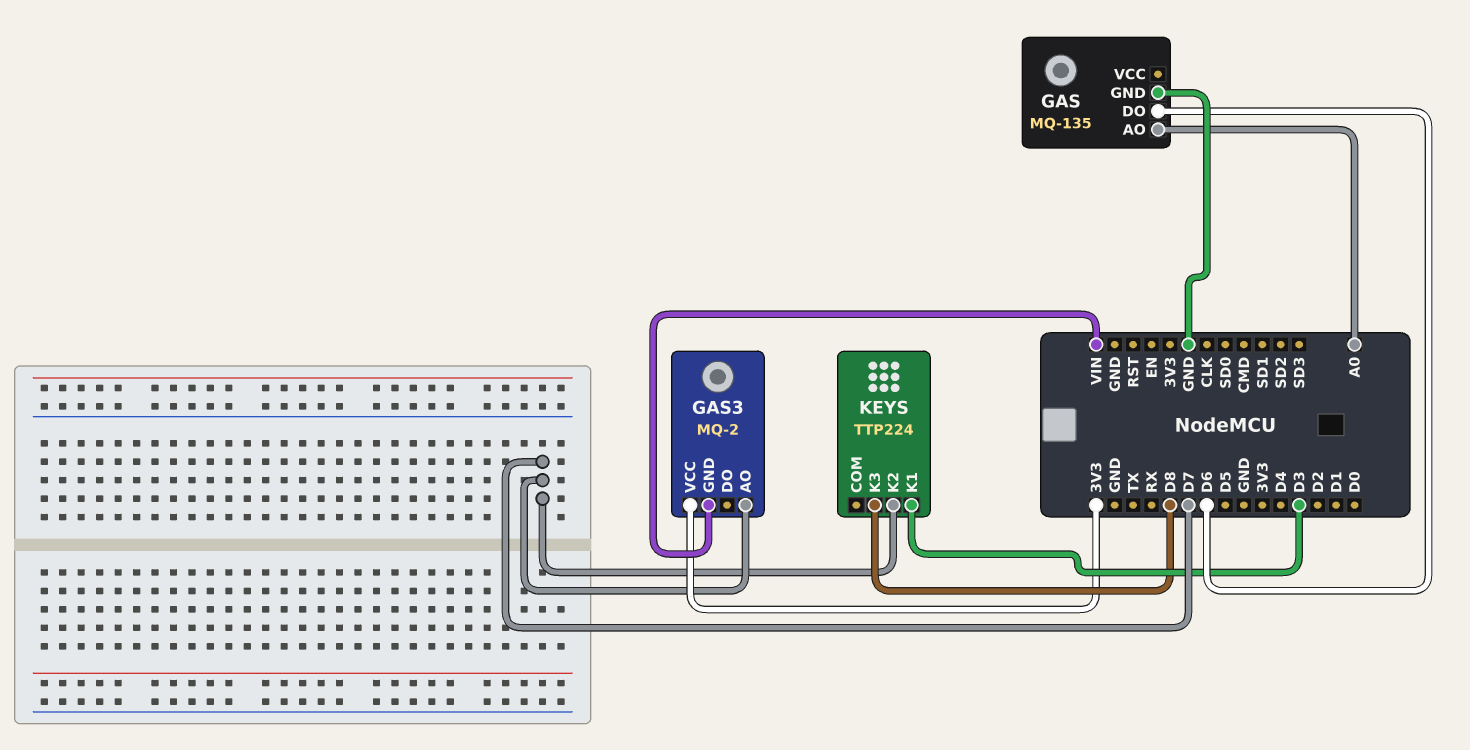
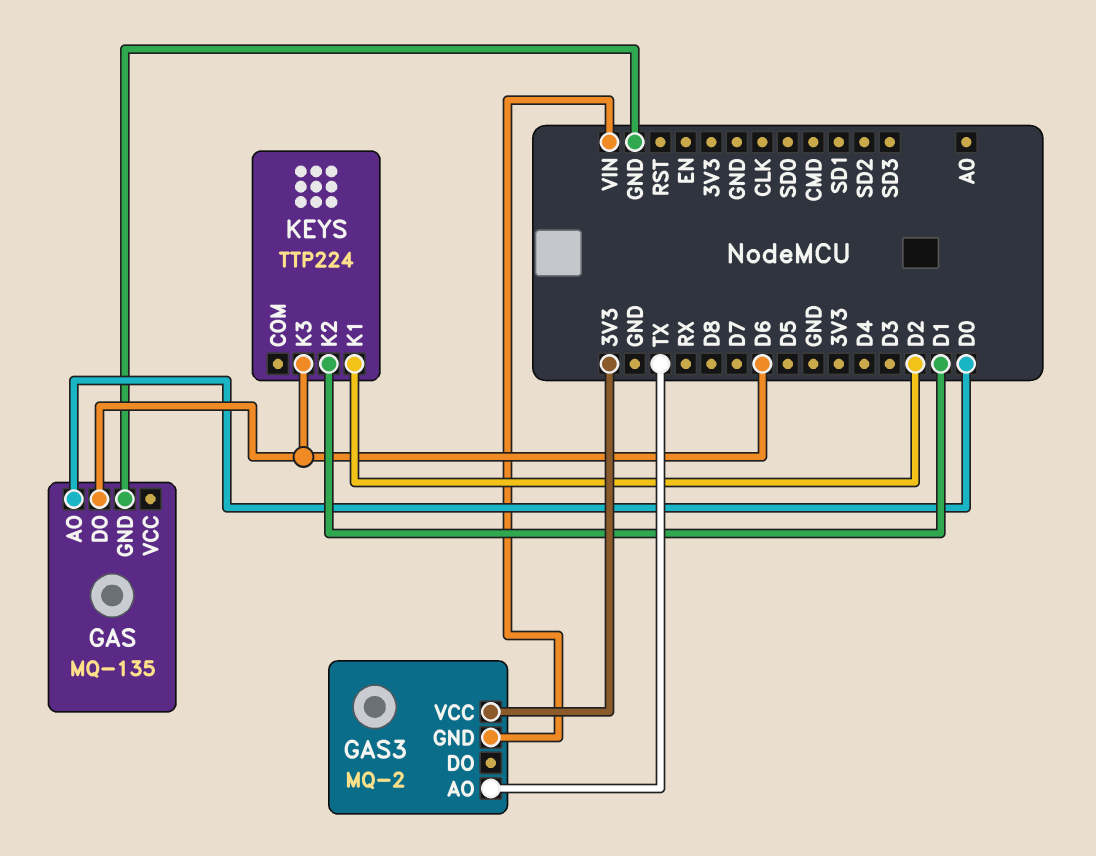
GAS pin AO: A0 -> D0
GAS3 pin AO: D7 -> TX
KEYS pin K1: D3 -> D2
KEYS pin K2: D7 -> D1
KEYS pin K3: D8 -> D6

